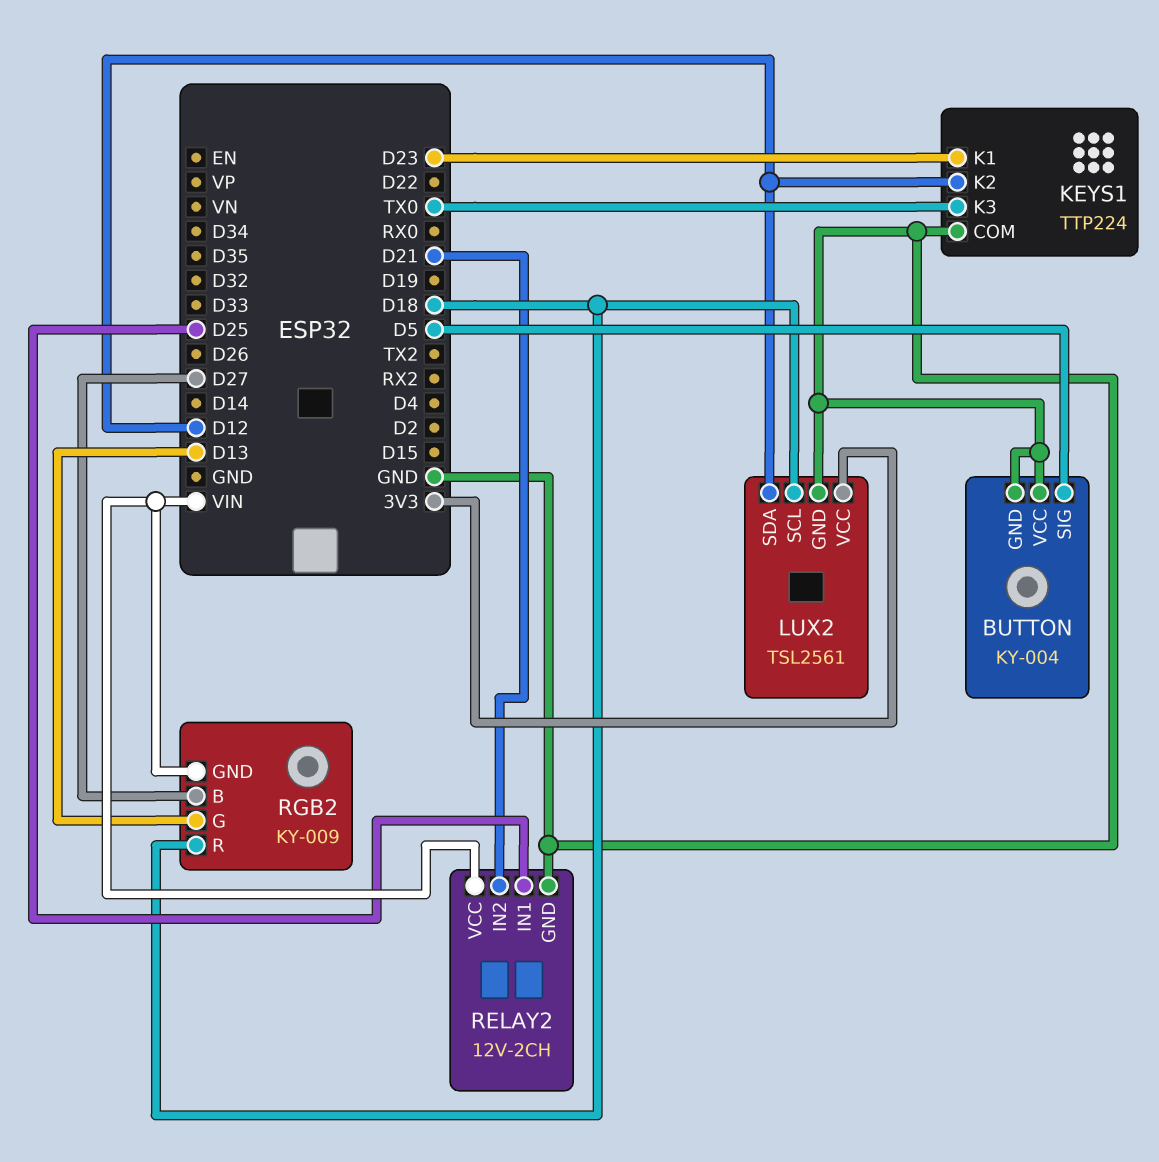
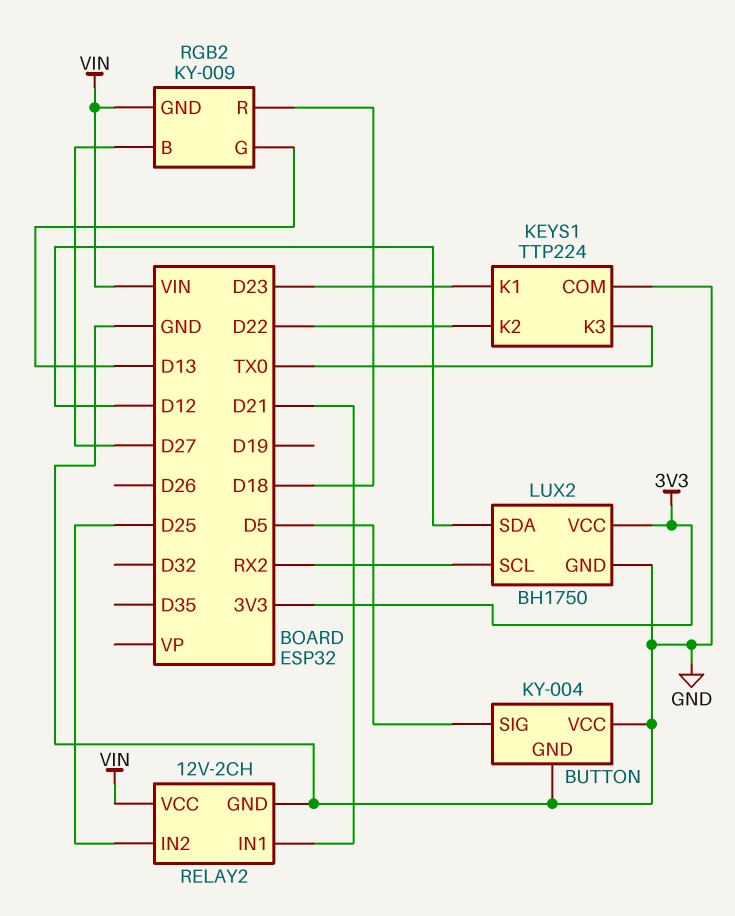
KEYS1 pin K2: D12 -> D22
LUX2: TSL2561 -> BH1750
LUX2 pin SCL: D18 -> RX2
RELAY2 pin IN1: D25 -> D21
RELAY2 pin IN2: D21 -> D25

